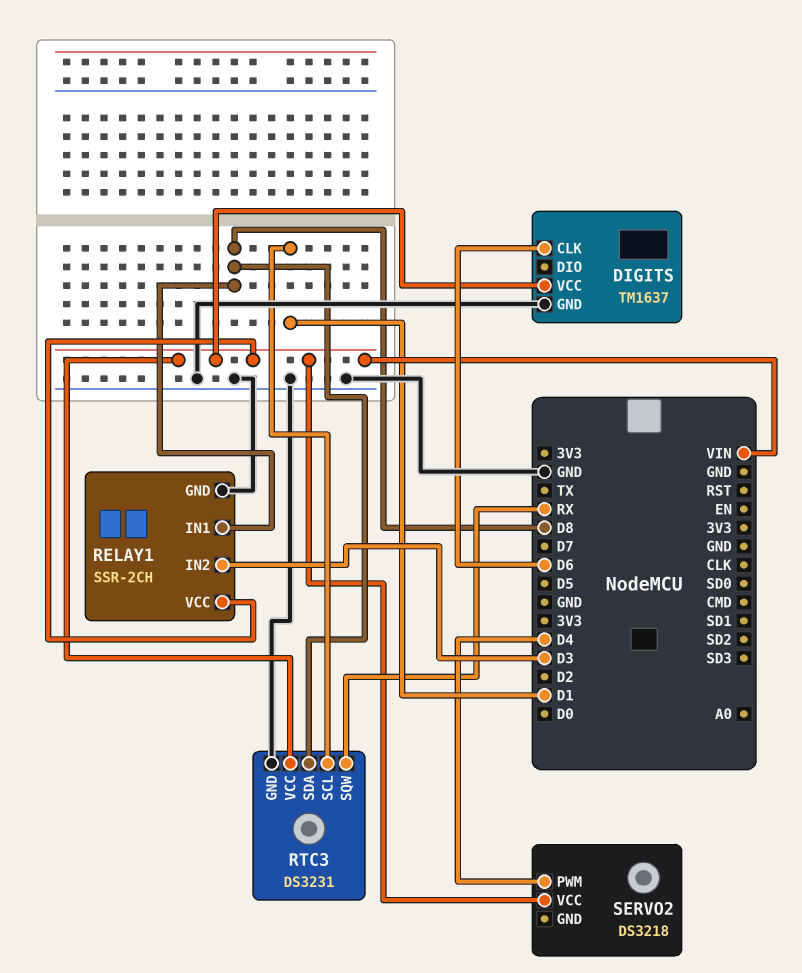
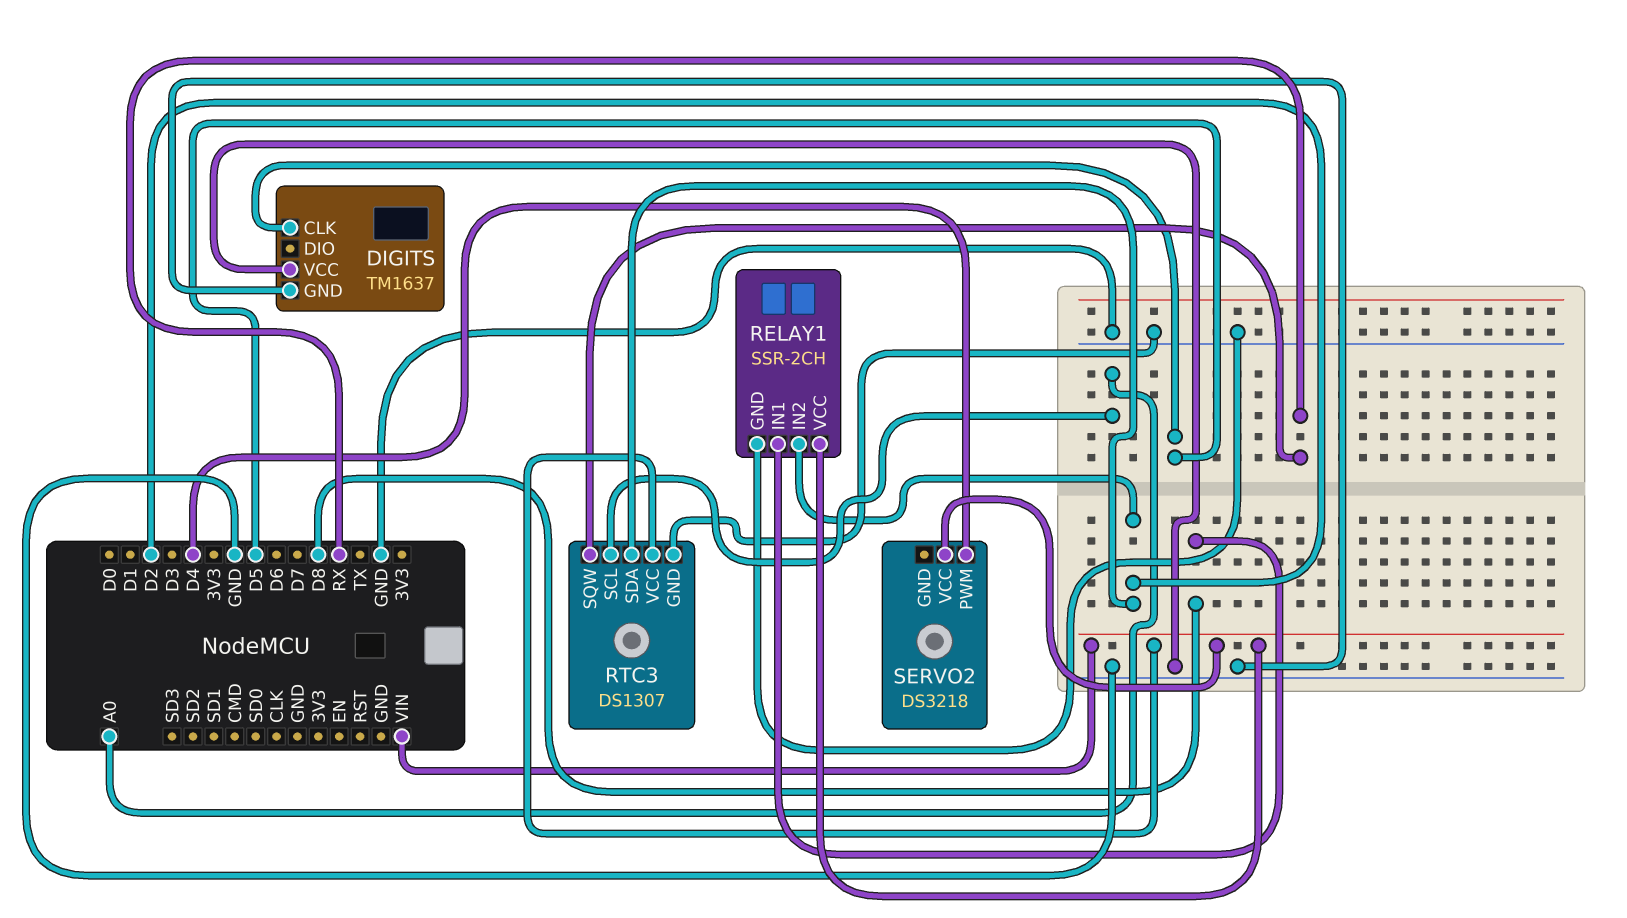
DIGITS pin CLK: D6 -> D5
DIGITS pin VCC: VIN -> GND
RELAY1 pin IN2: D3 -> D2
RTC3: DS3231 -> DS1307
RTC3 pin SCL: D1 -> A0
RTC3 pin SDA: D8 -> D2

